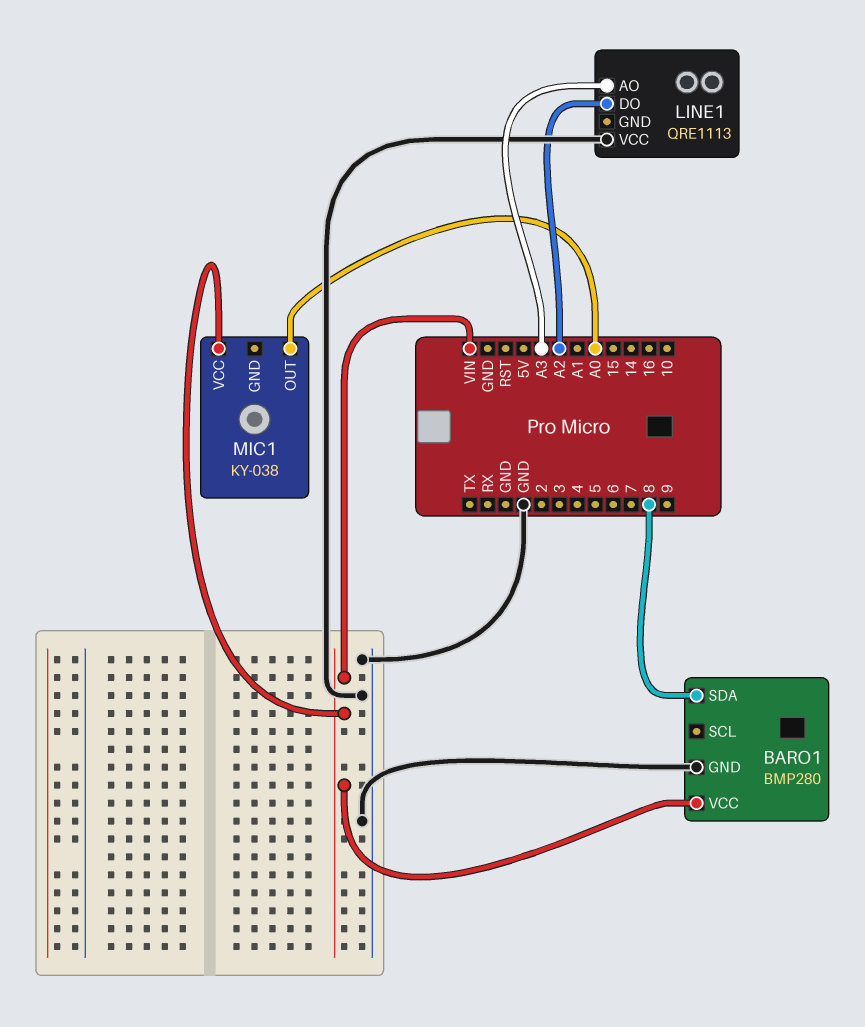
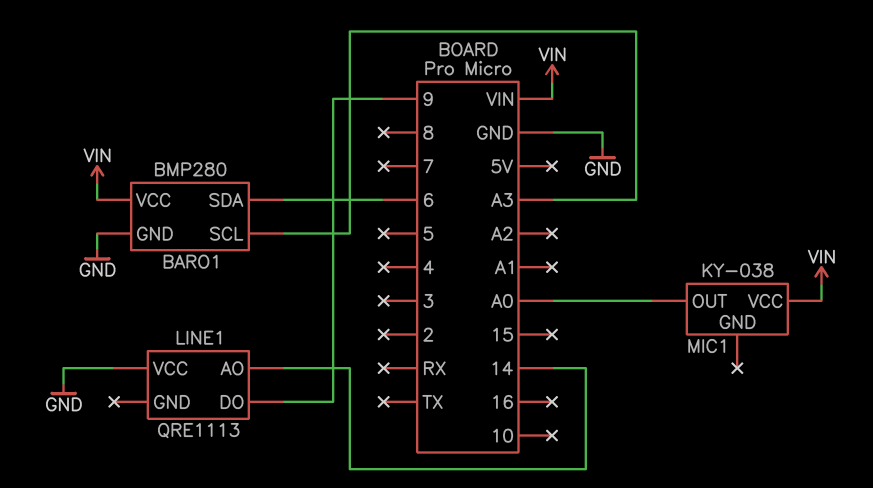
BARO1 pin SCL: none -> A3
BARO1 pin SDA: 8 -> 6
LINE1 pin AO: A3 -> 14
LINE1 pin DO: A2 -> 9

